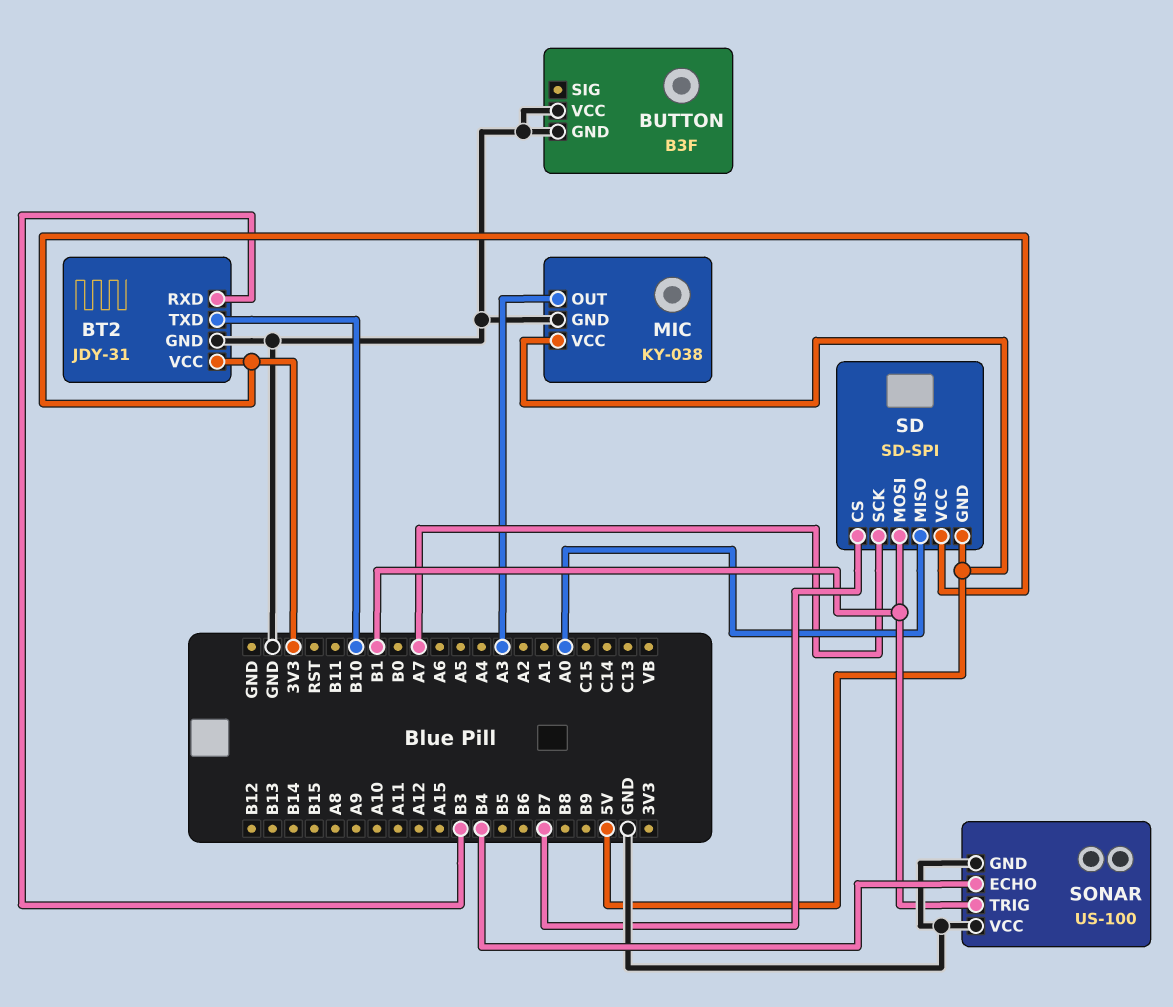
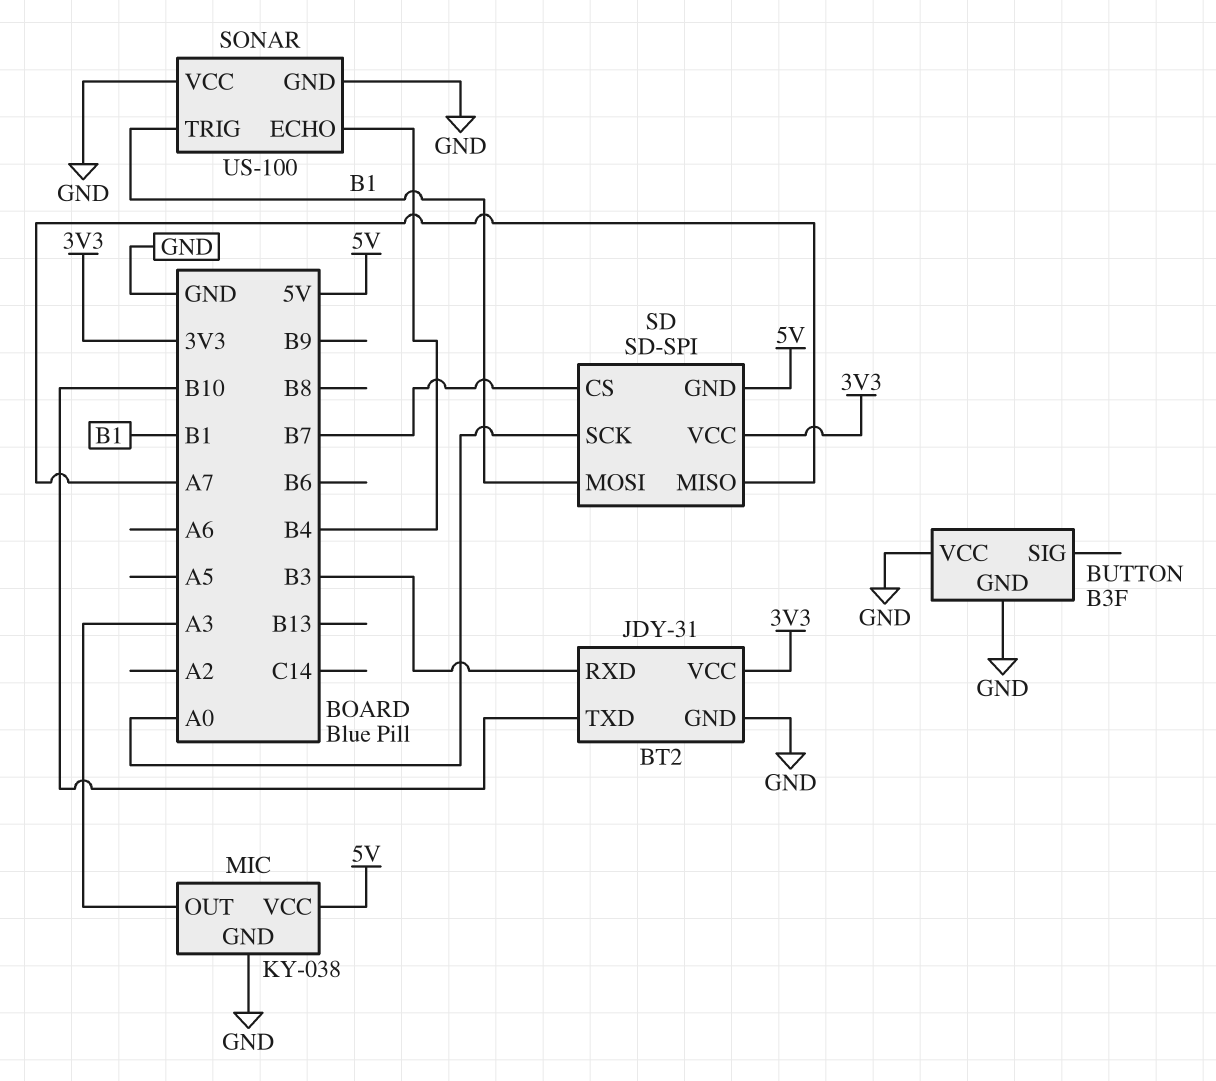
SD pin MISO: A0 -> A7
SD pin SCK: A7 -> A0

